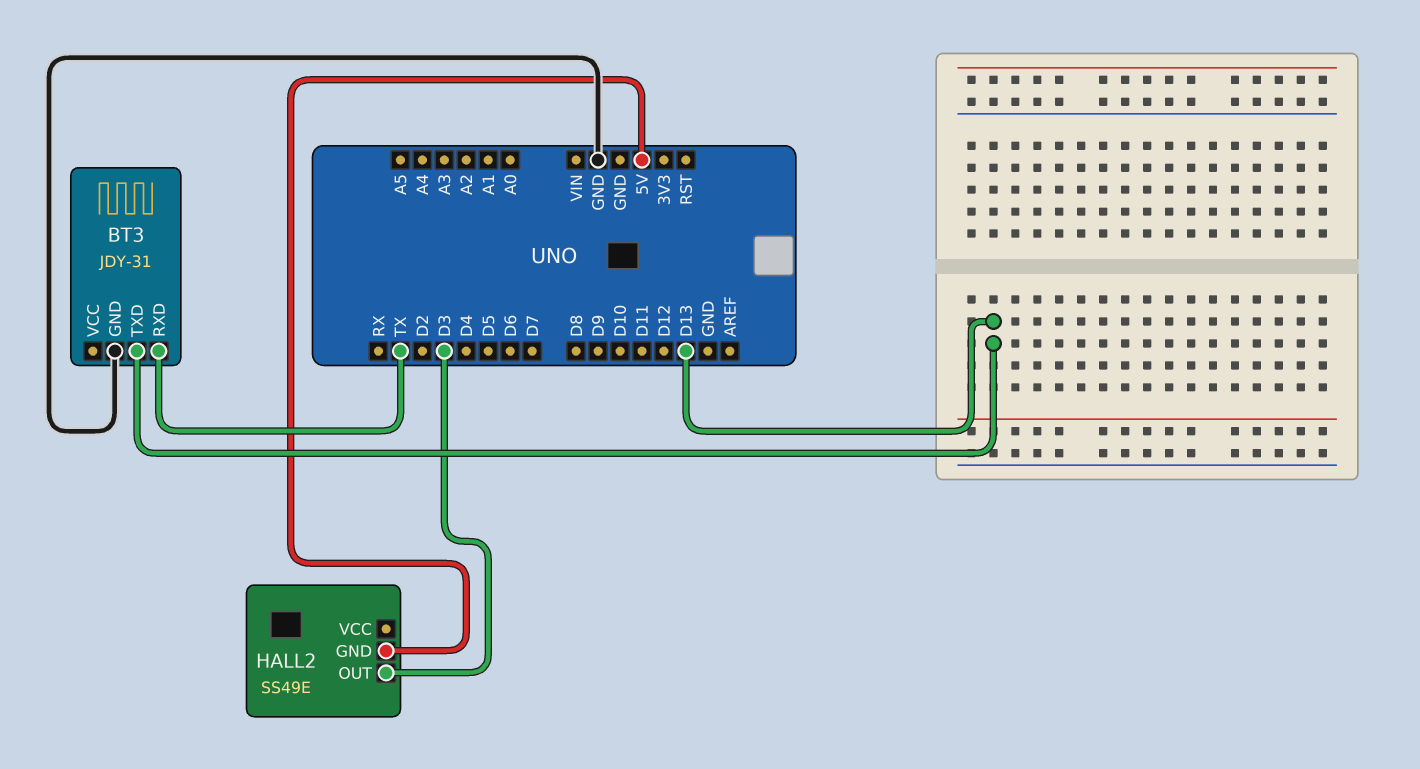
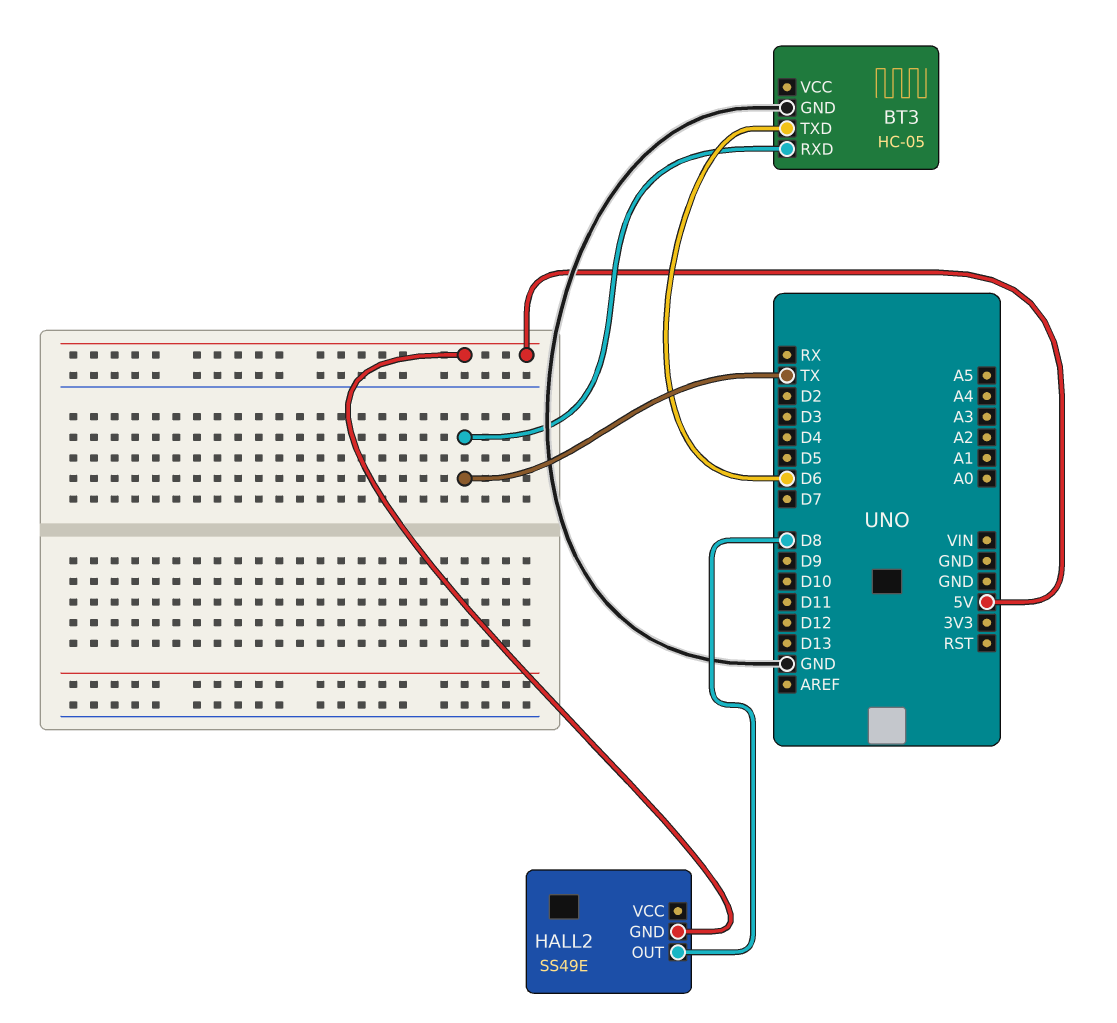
BT3: JDY-31 -> HC-05
BT3 pin TXD: D13 -> D6
HALL2 pin OUT: D3 -> D8

